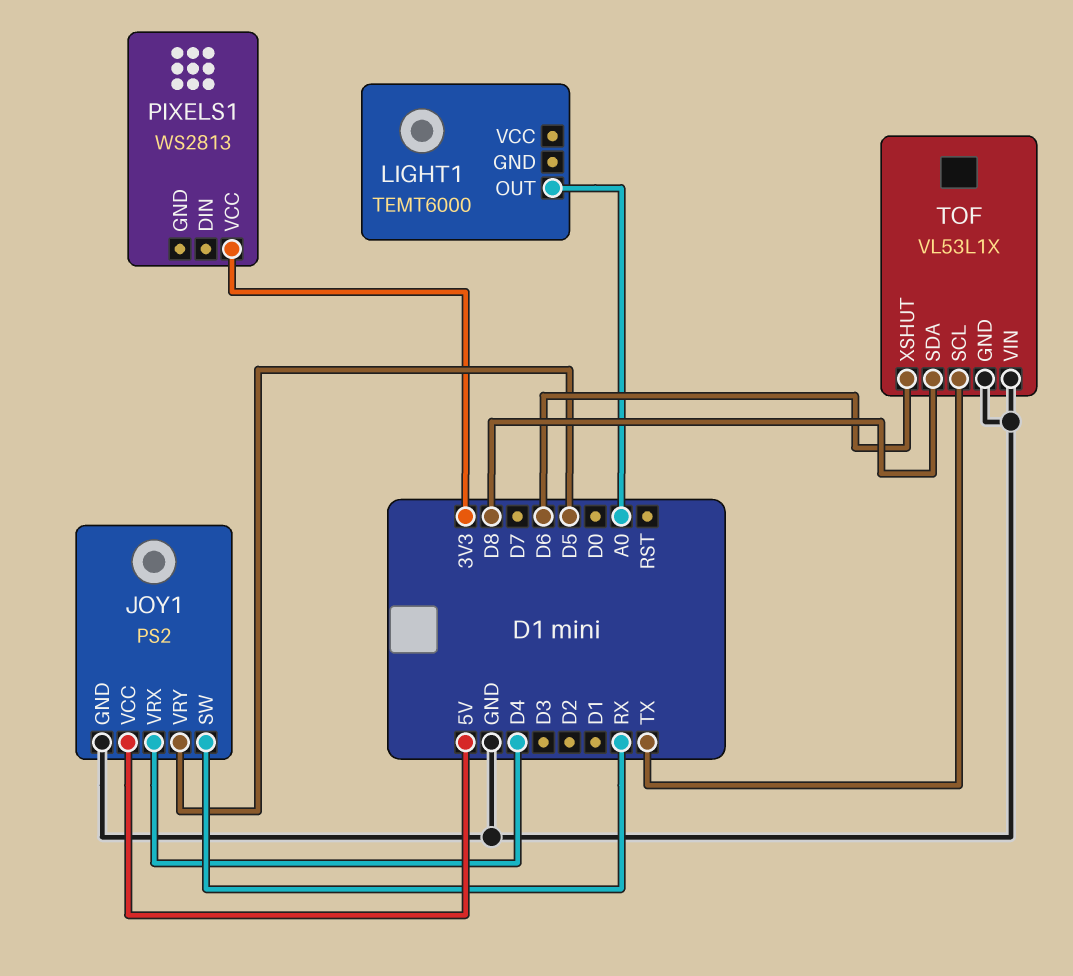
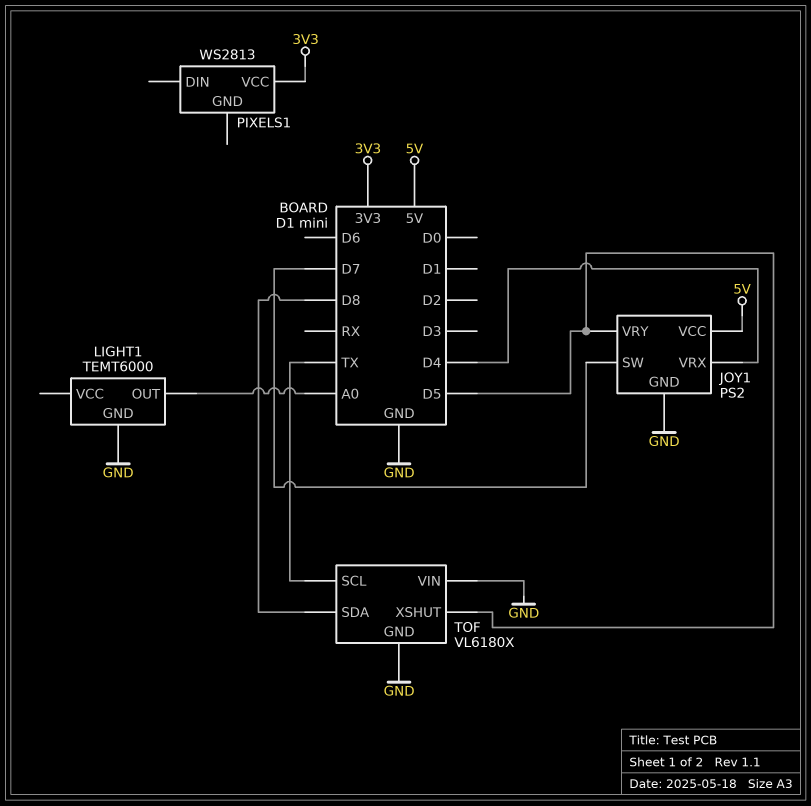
JOY1 pin SW: RX -> D7
LIGHT1 pin GND: none -> GND
TOF: VL53L1X -> VL6180X
TOF pin XSHUT: D6 -> D5

